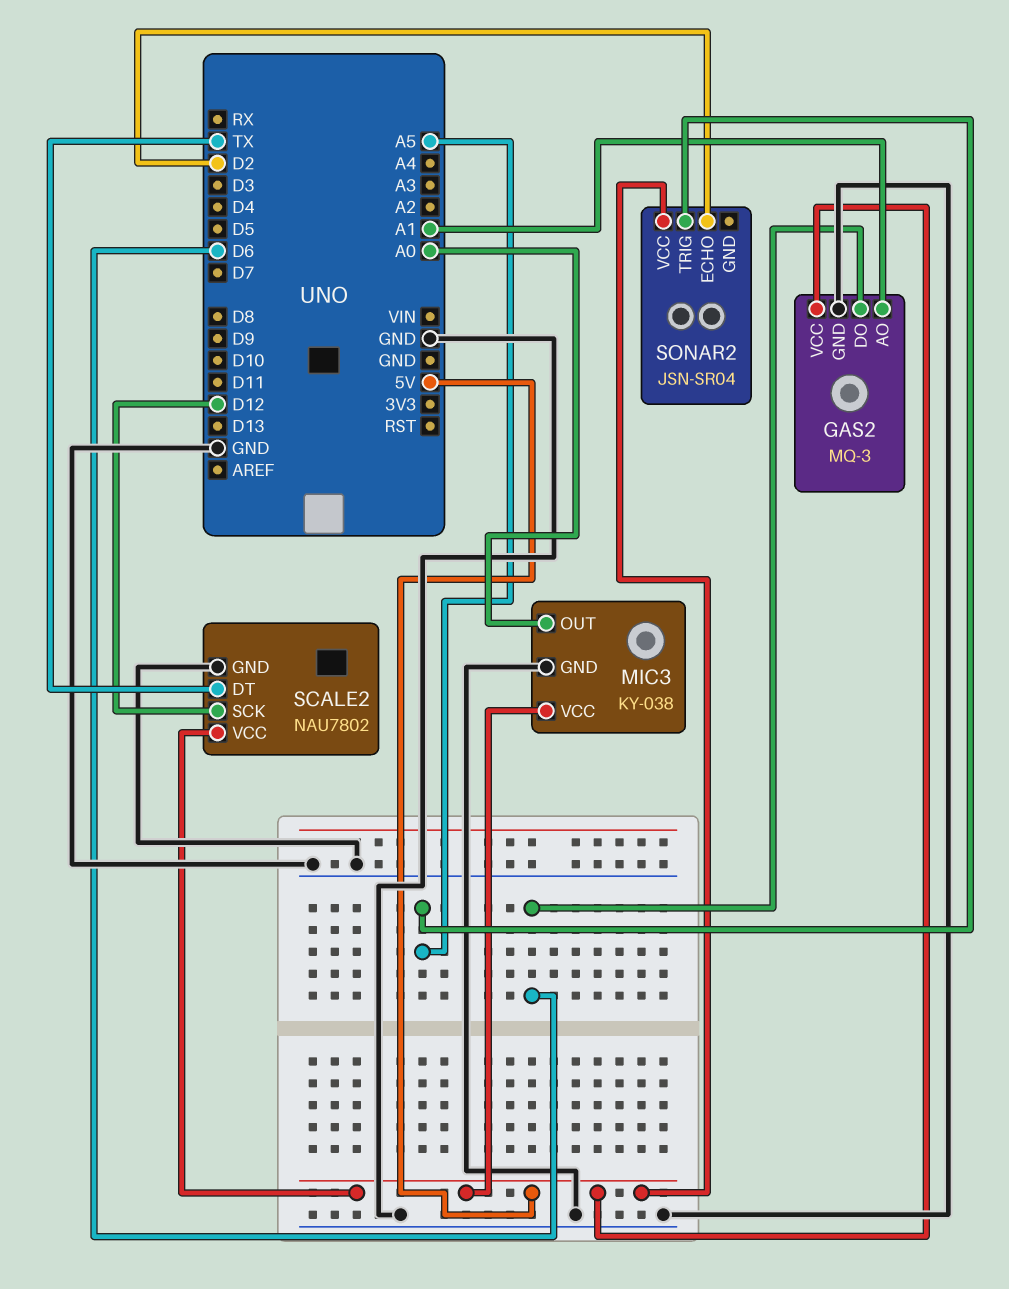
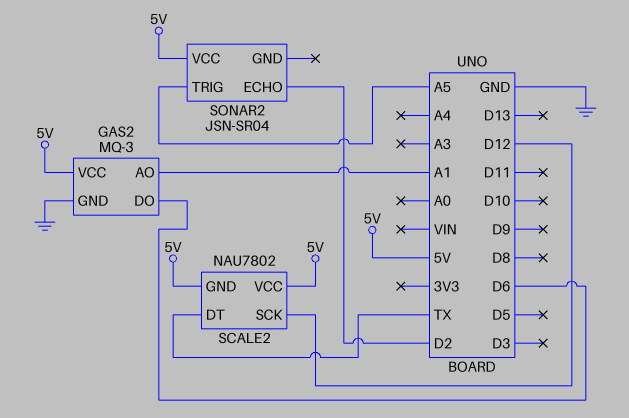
MIC3: KY-038 -> none
MIC3 pin GND: GND -> none
MIC3 pin OUT: A0 -> none
MIC3 pin VCC: 5V -> none
SCALE2 pin GND: GND -> 5V

